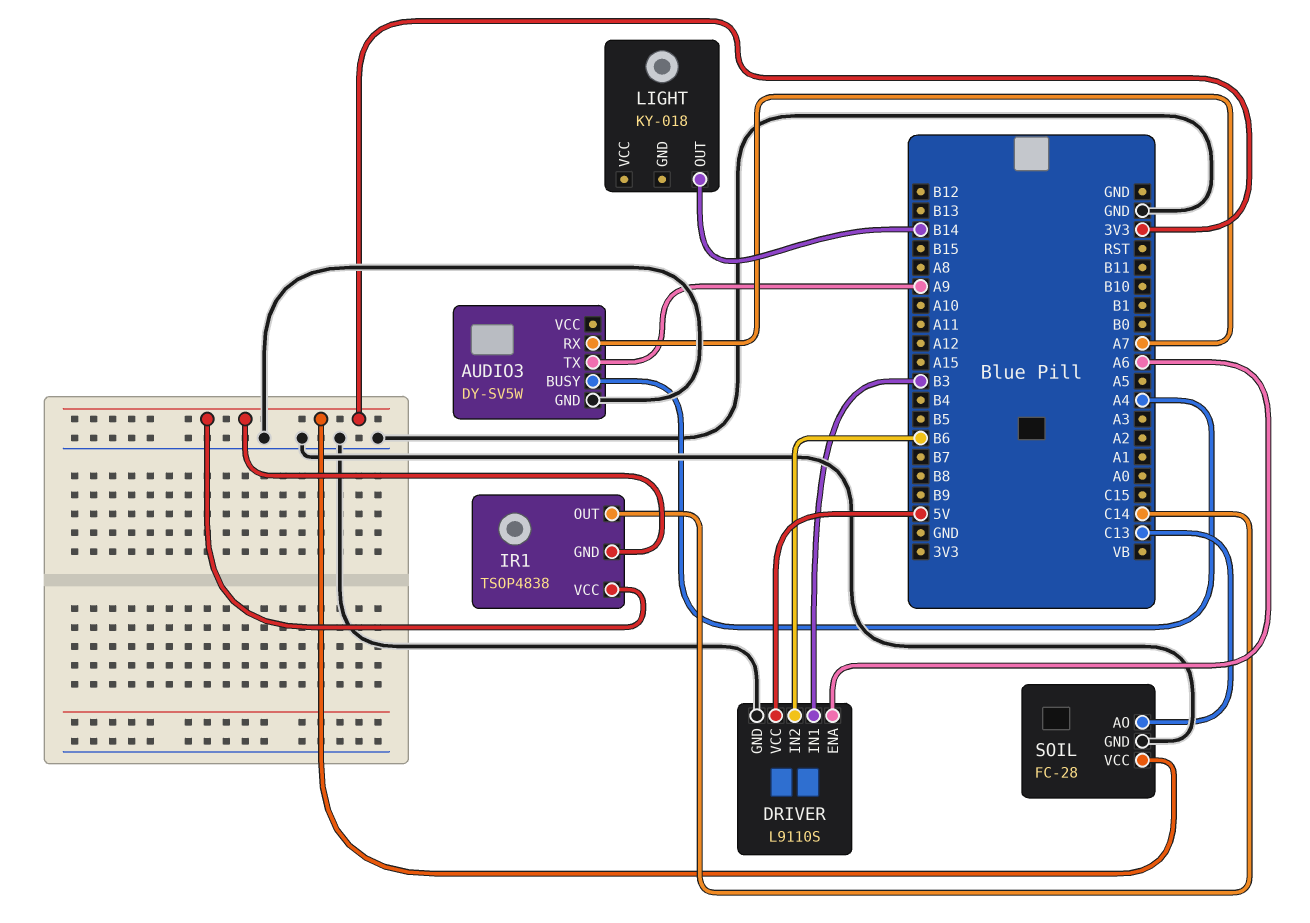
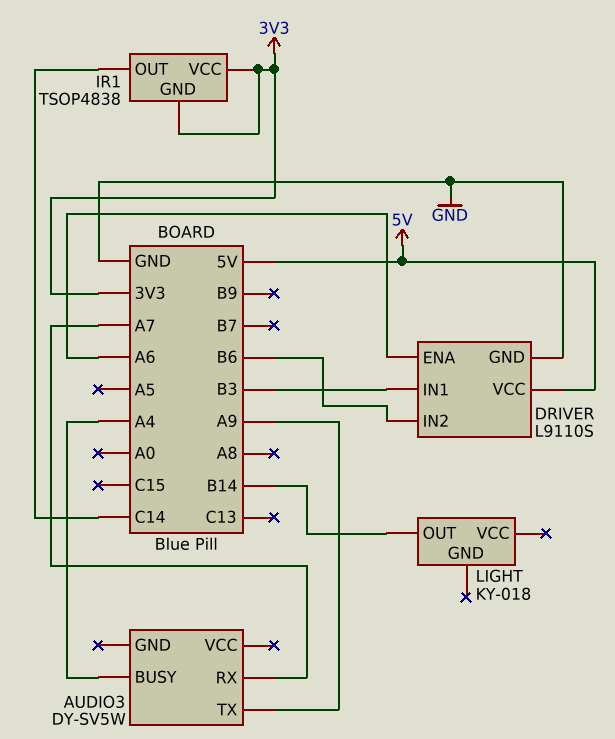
AUDIO3 pin GND: GND -> none
SOIL: FC-28 -> none
SOIL pin AO: C13 -> none
SOIL pin GND: GND -> none
SOIL pin VCC: 3V3 -> none

